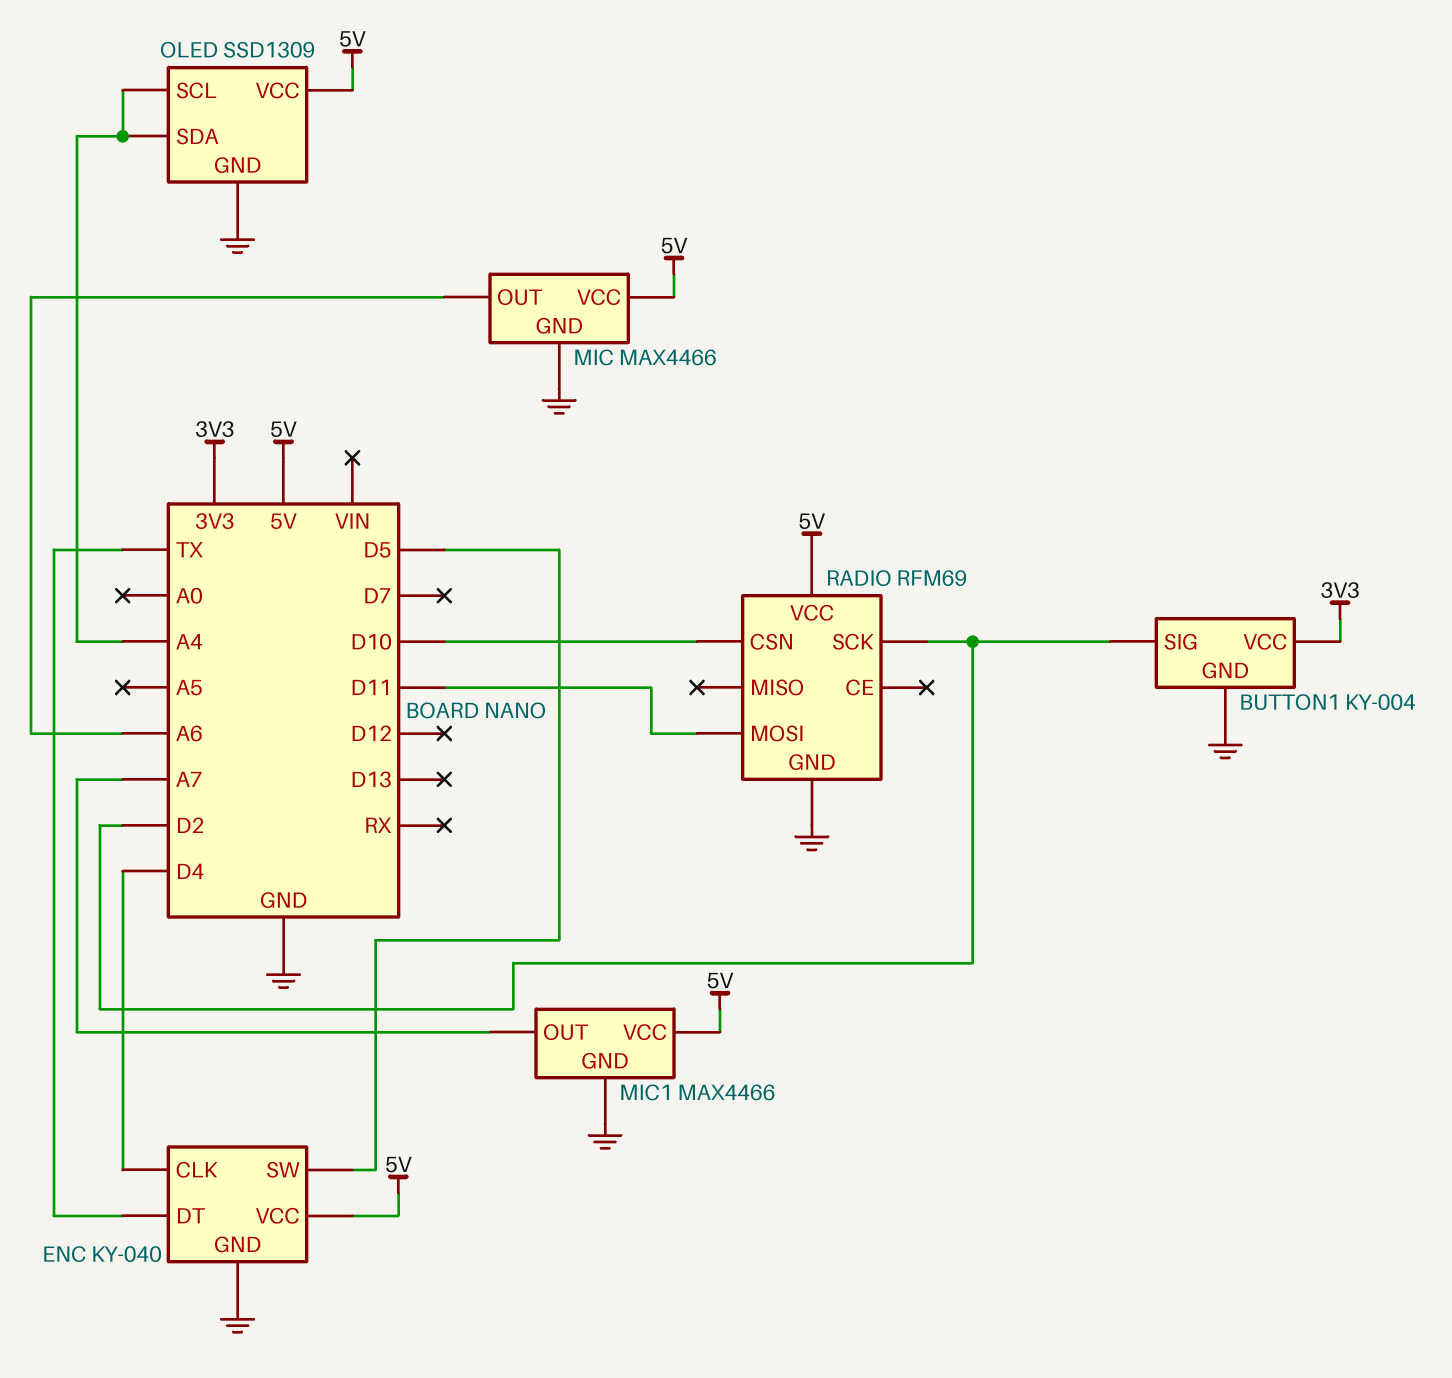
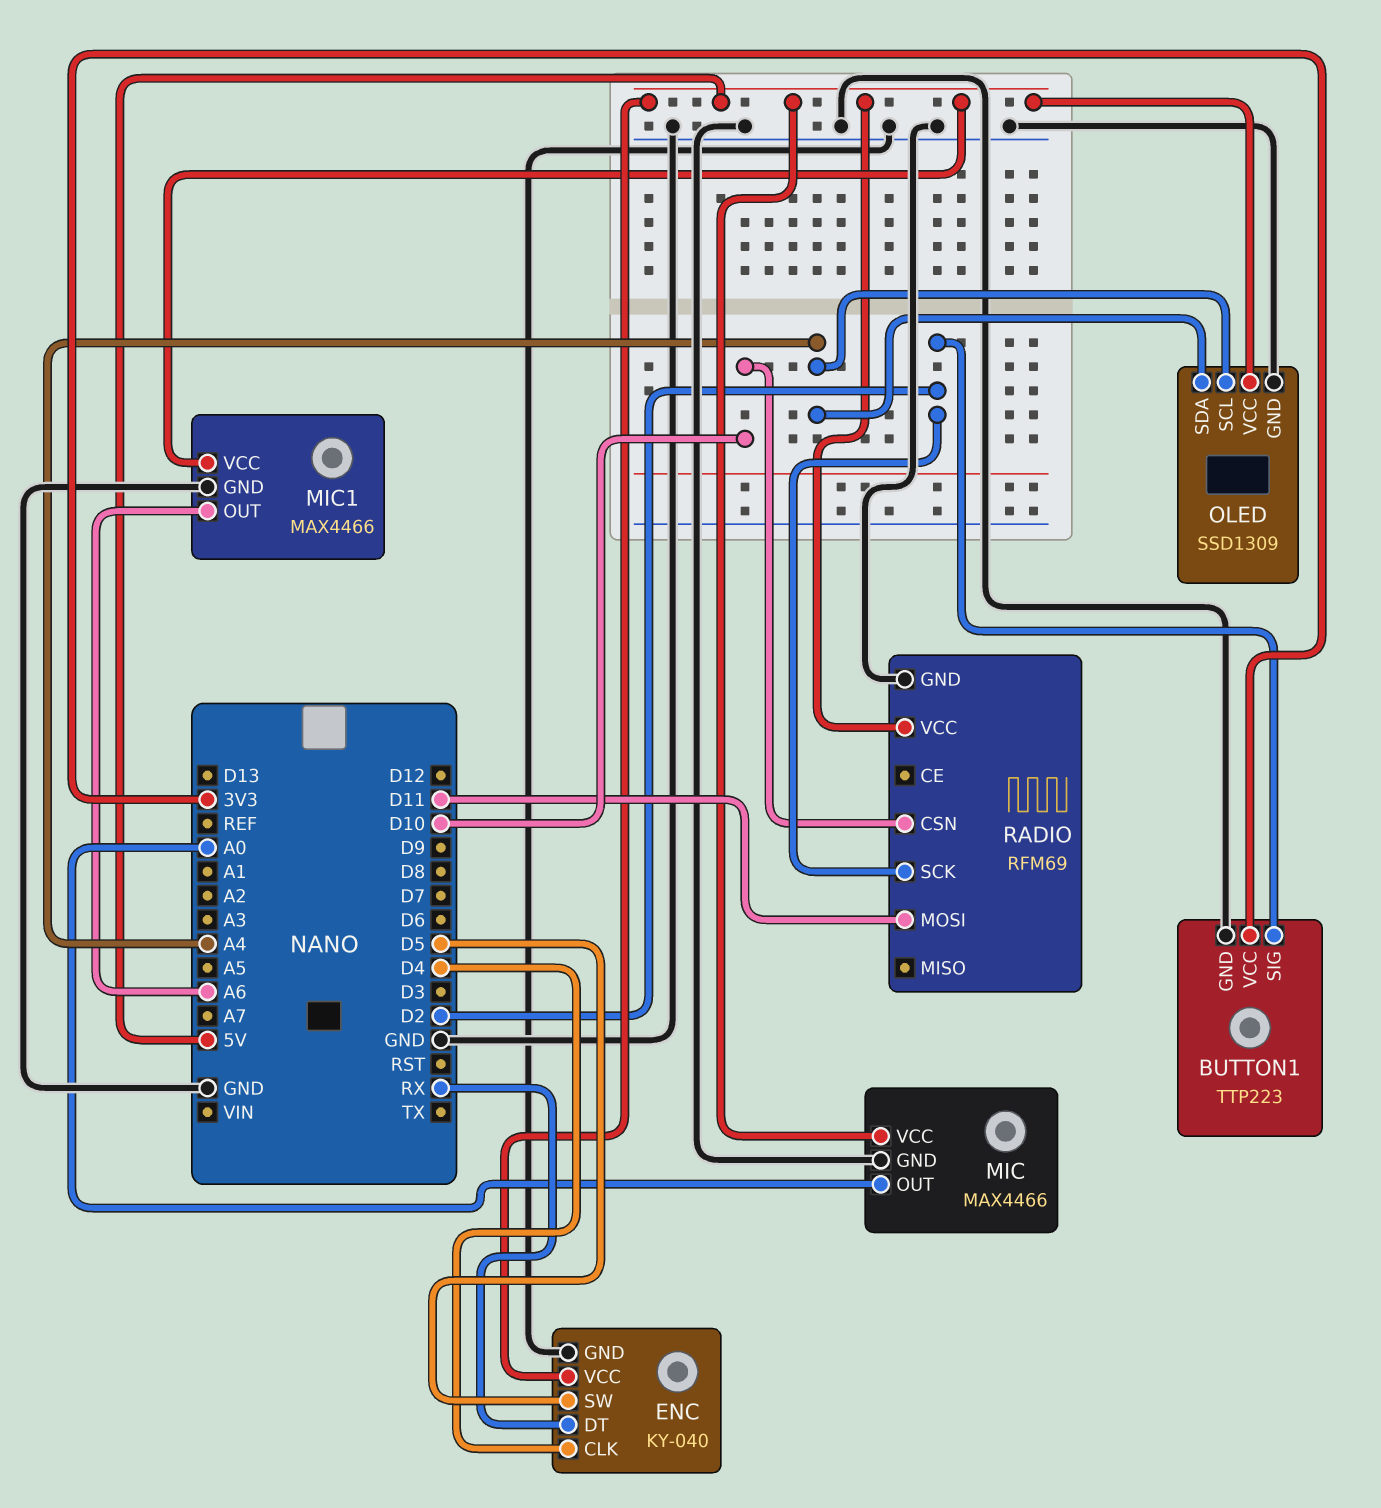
BUTTON1: KY-004 -> TTP223
ENC pin DT: TX -> RX
MIC pin OUT: A6 -> A0
MIC1 pin OUT: A7 -> A6

